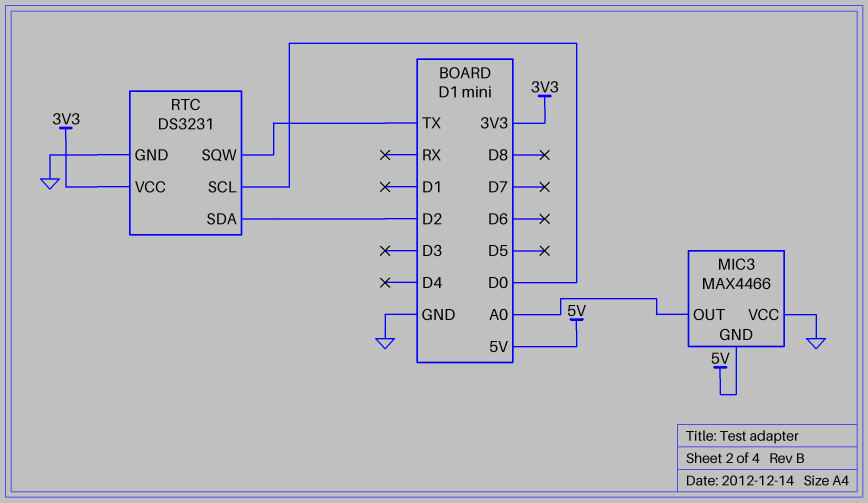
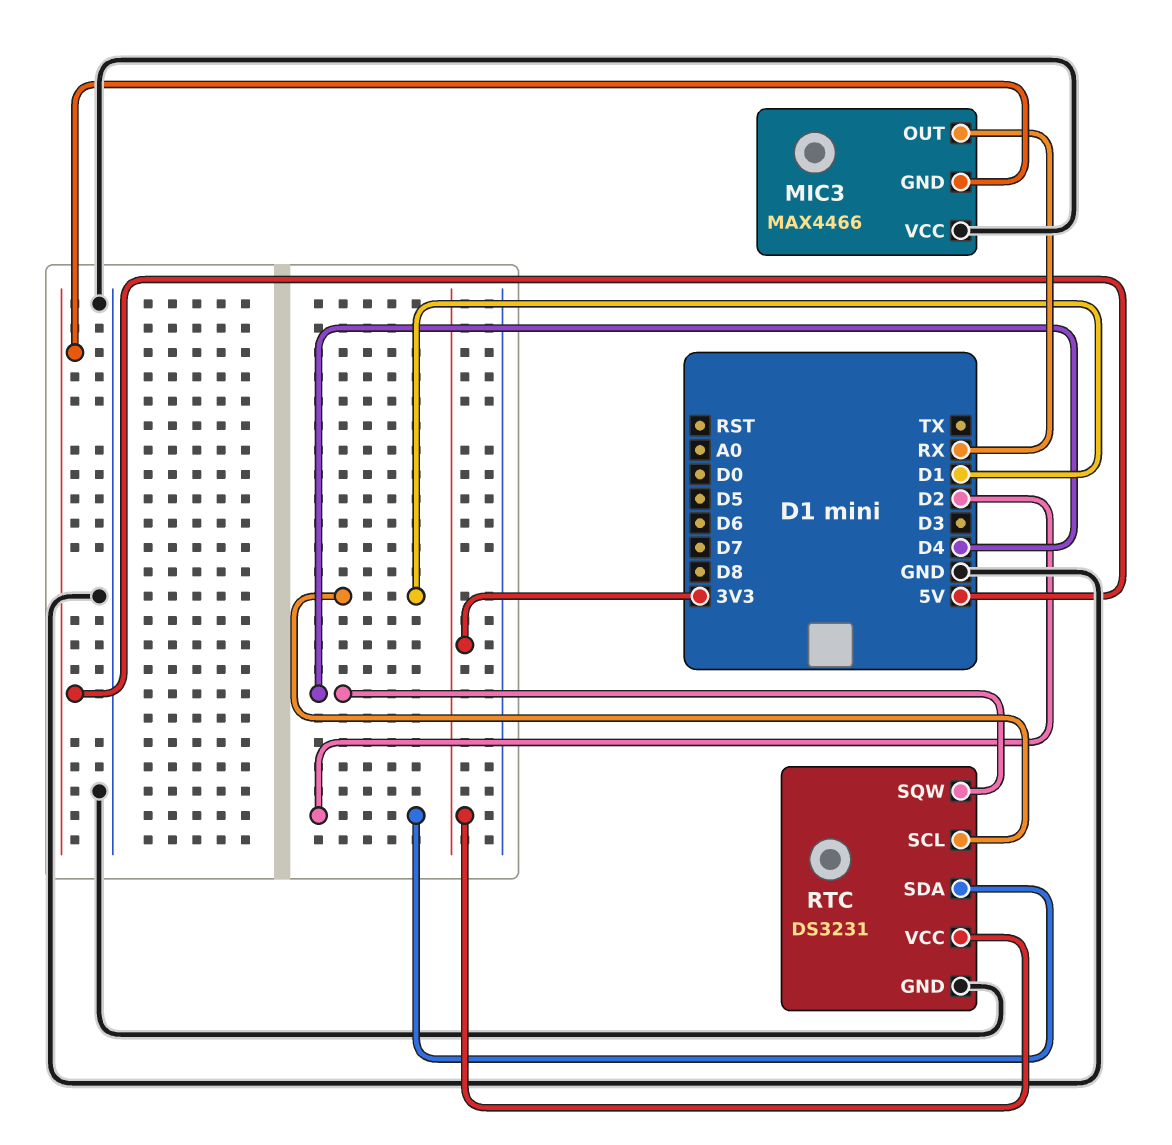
MIC3 pin OUT: A0 -> RX
RTC pin SCL: D0 -> D1
RTC pin SQW: TX -> D4

